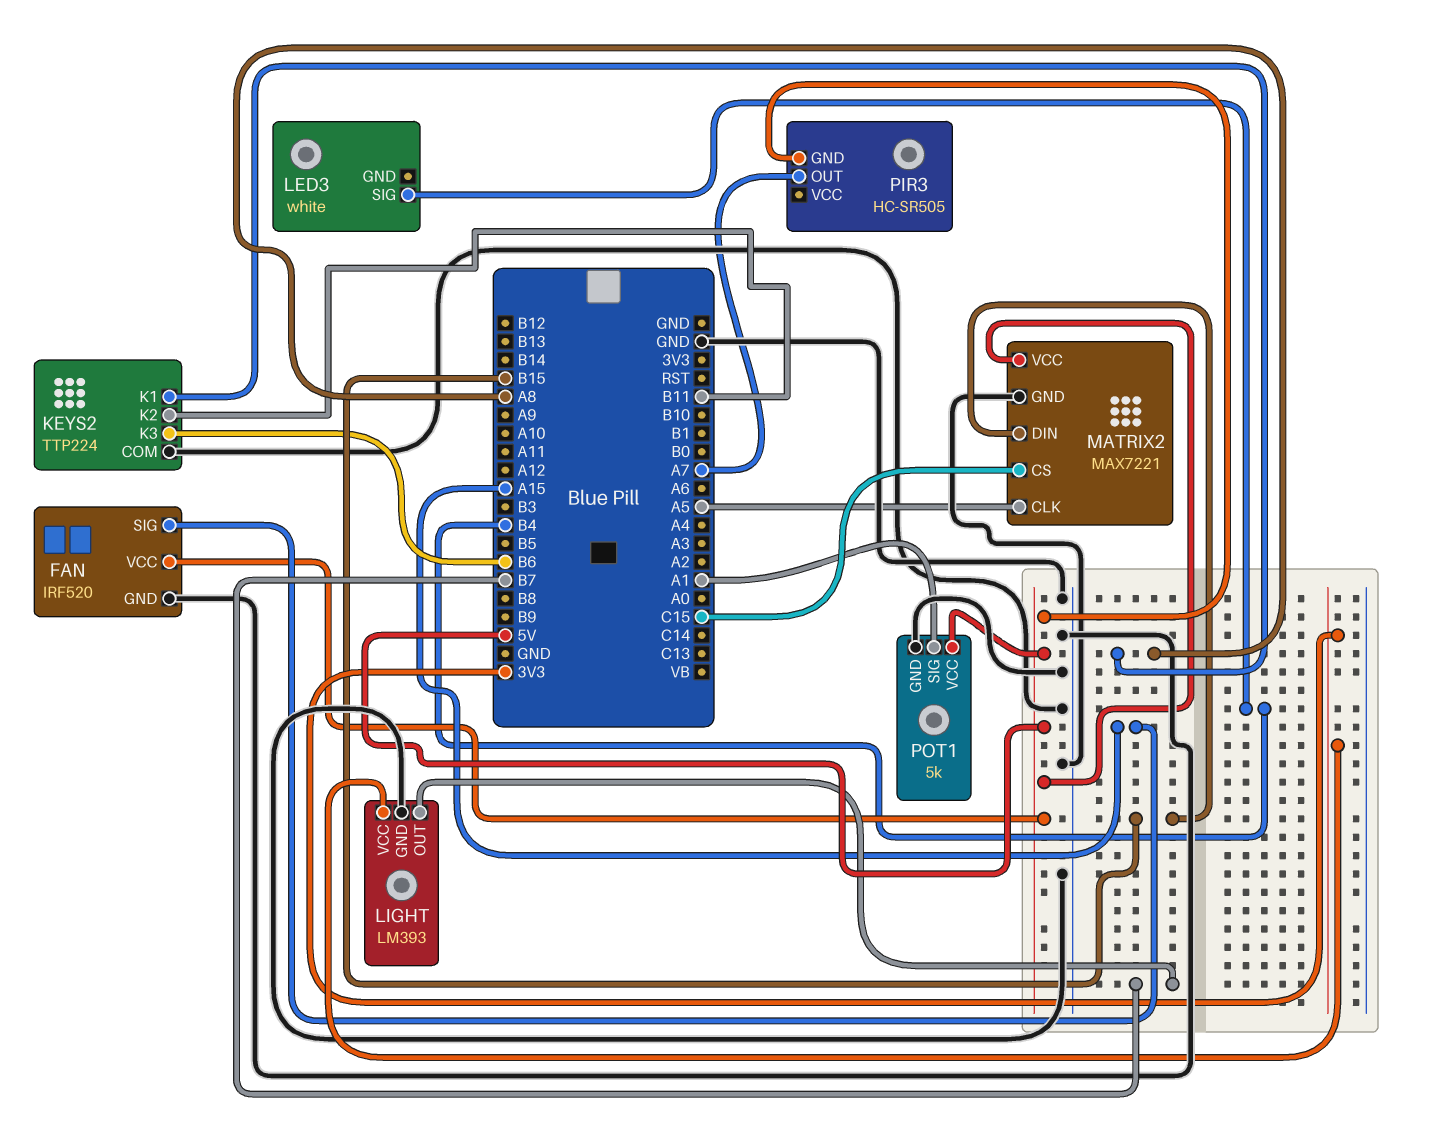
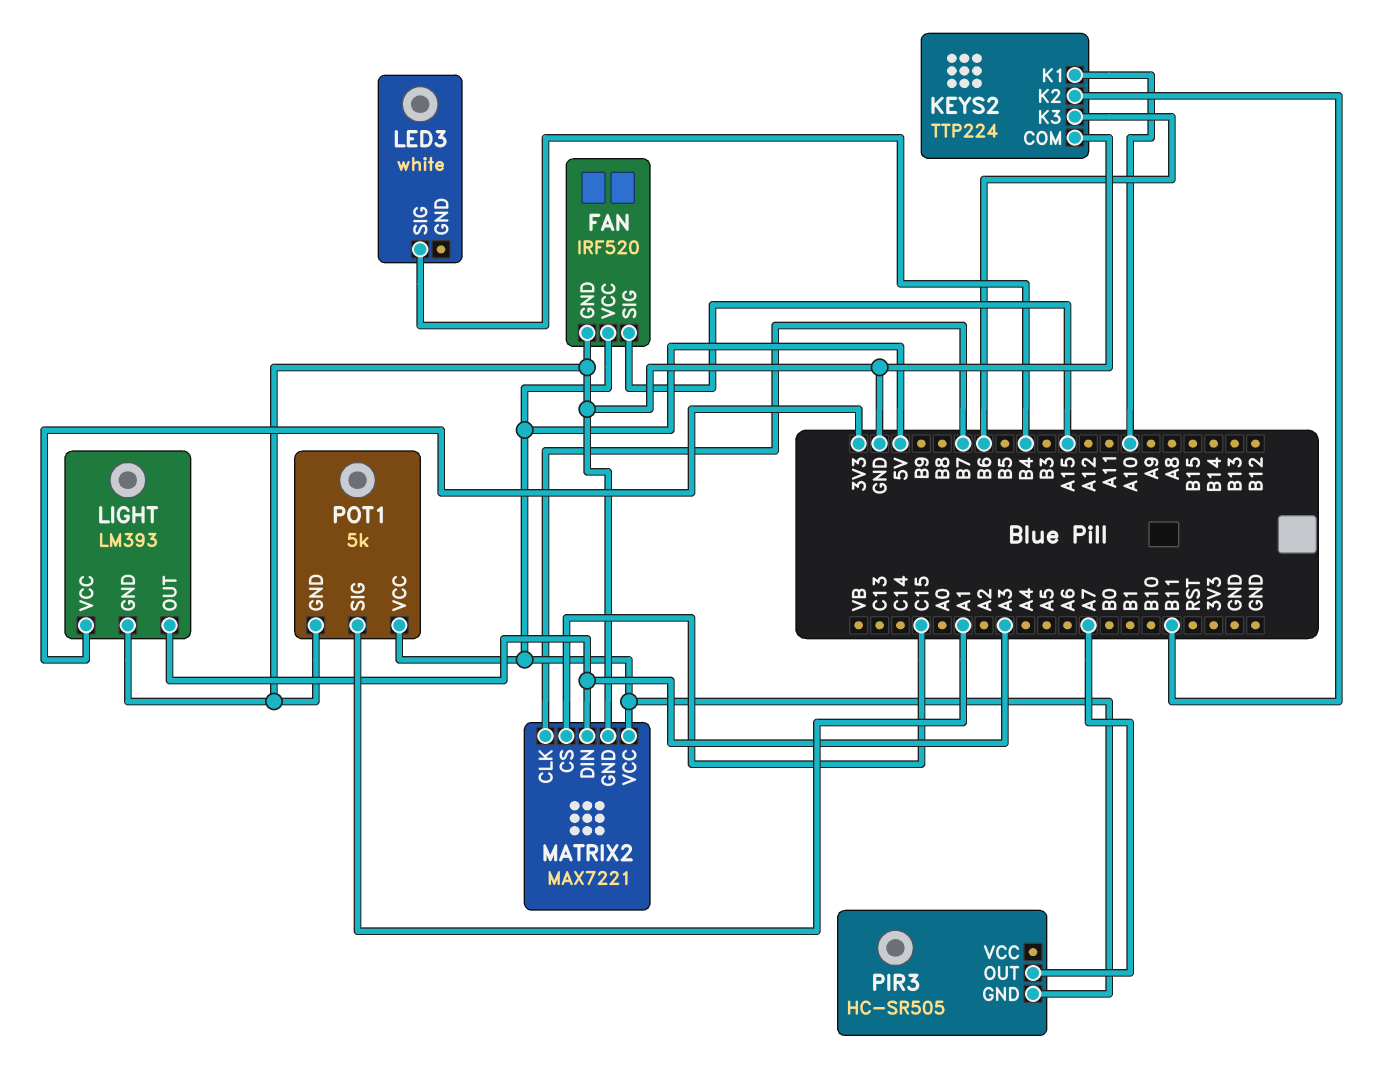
KEYS2 pin K1: A8 -> A10
LIGHT pin OUT: B7 -> A3
MATRIX2 pin CLK: A5 -> B7
MATRIX2 pin DIN: B15 -> A3

